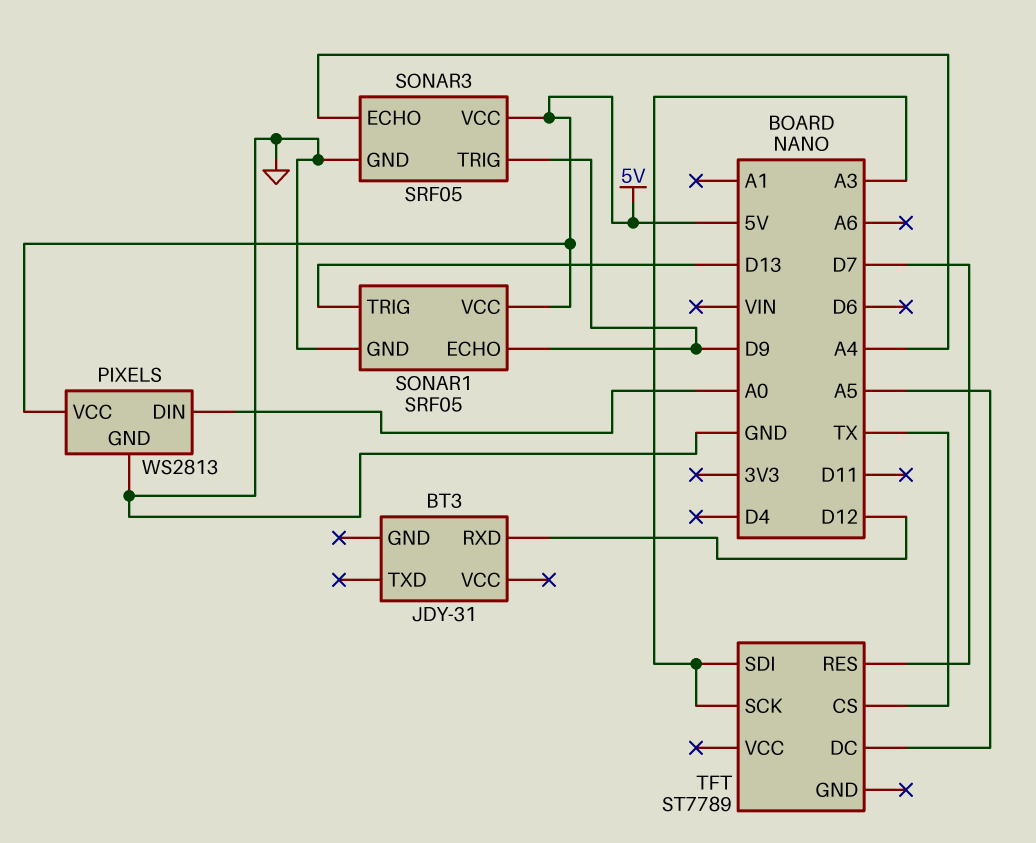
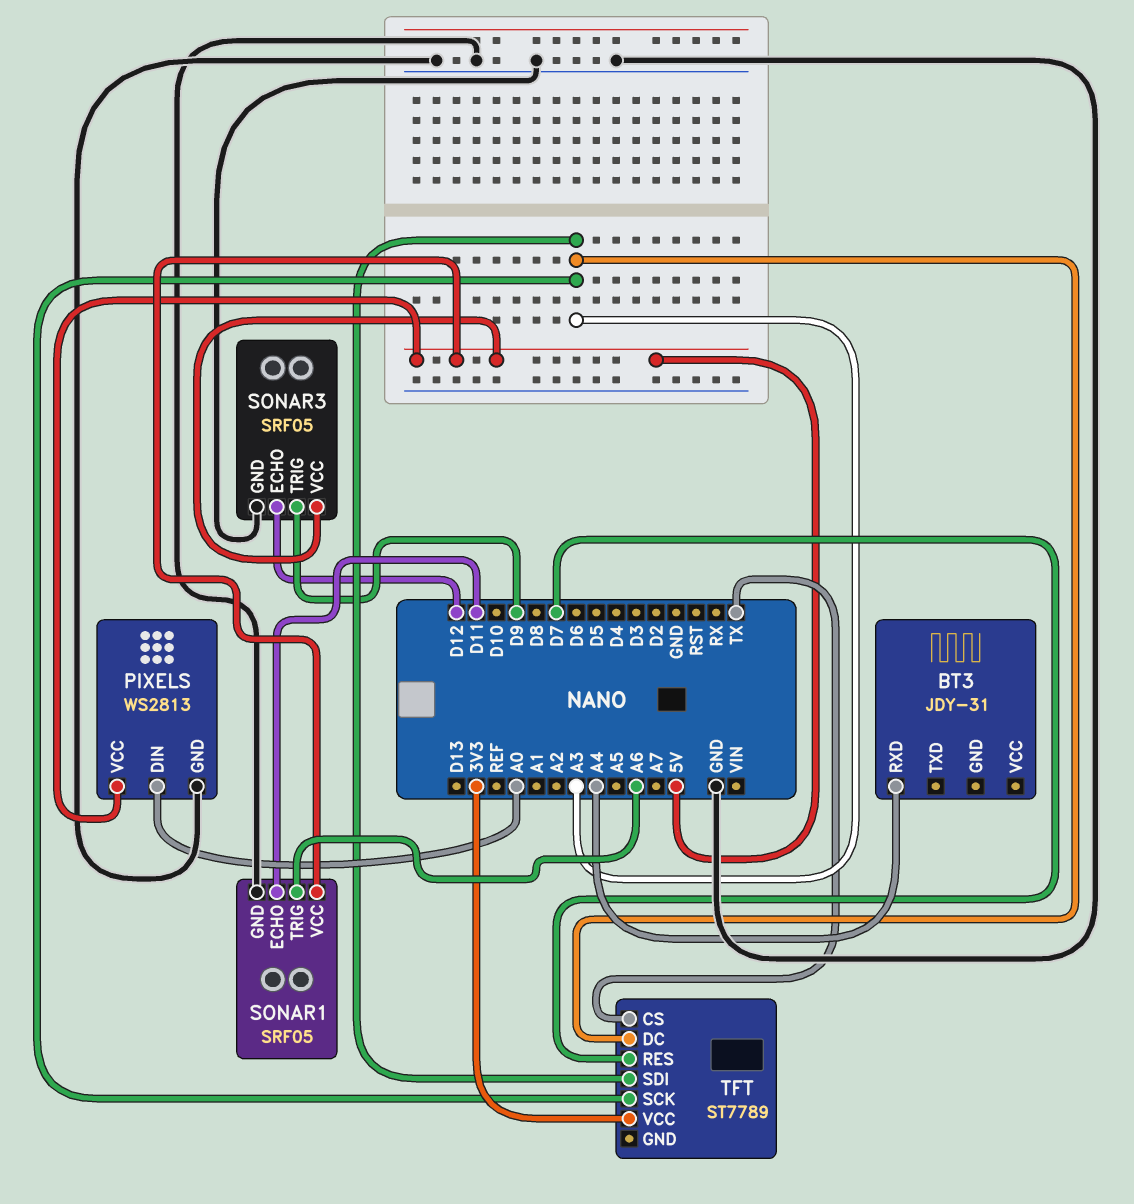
BT3 pin RXD: D12 -> A4
SONAR1 pin ECHO: D9 -> D11
SONAR1 pin TRIG: D13 -> A6
SONAR3 pin ECHO: A4 -> D12
TFT pin DC: A5 -> A3
TFT pin VCC: none -> 3V3

